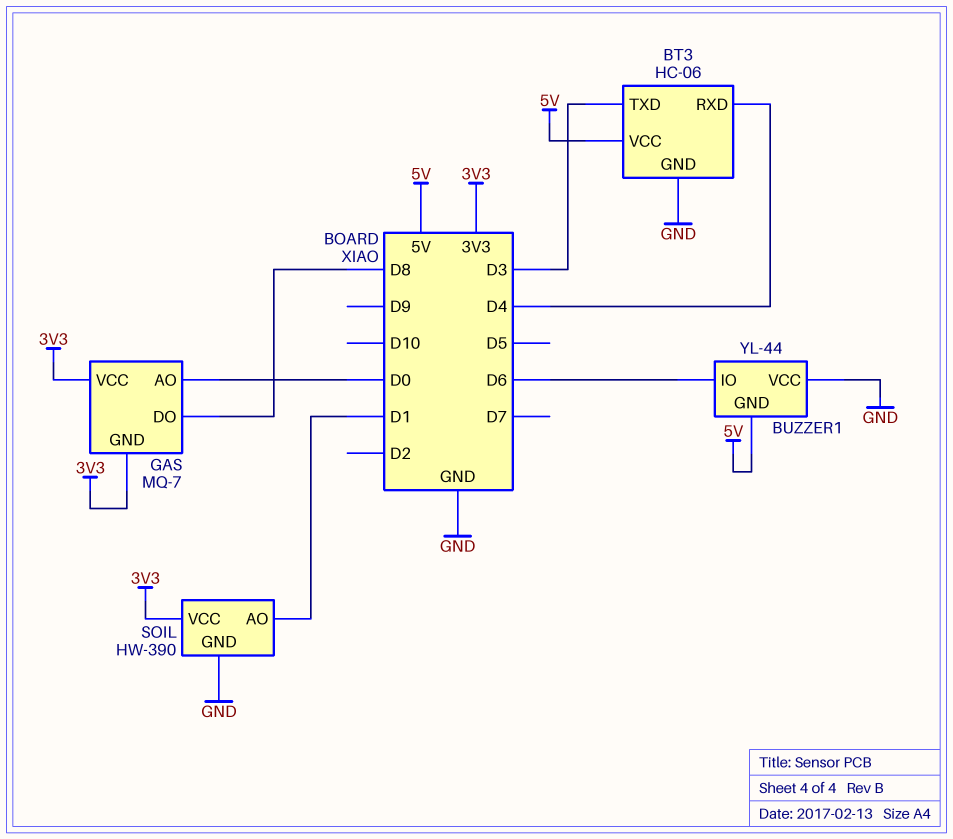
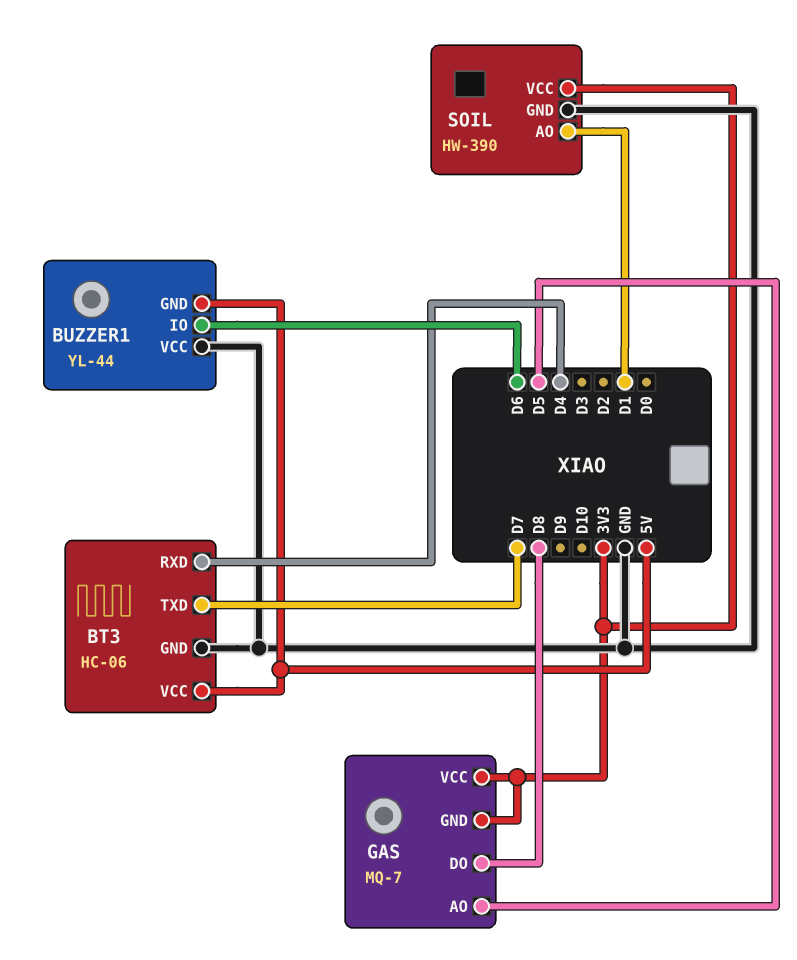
BT3 pin TXD: D3 -> D7
GAS pin AO: D0 -> D5

